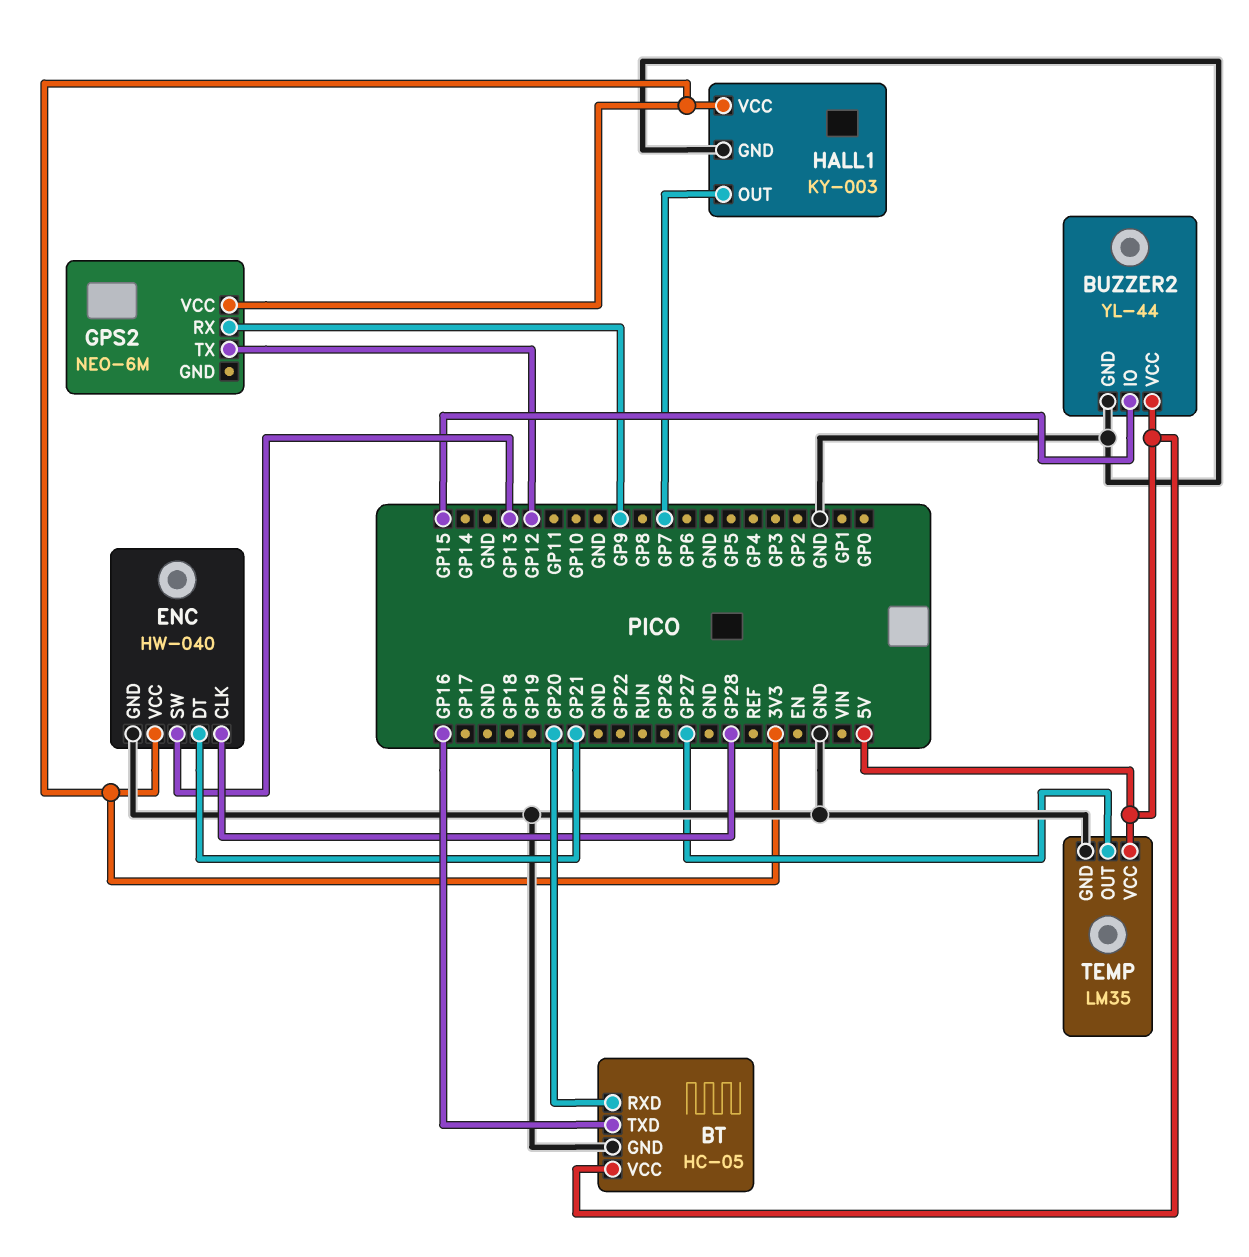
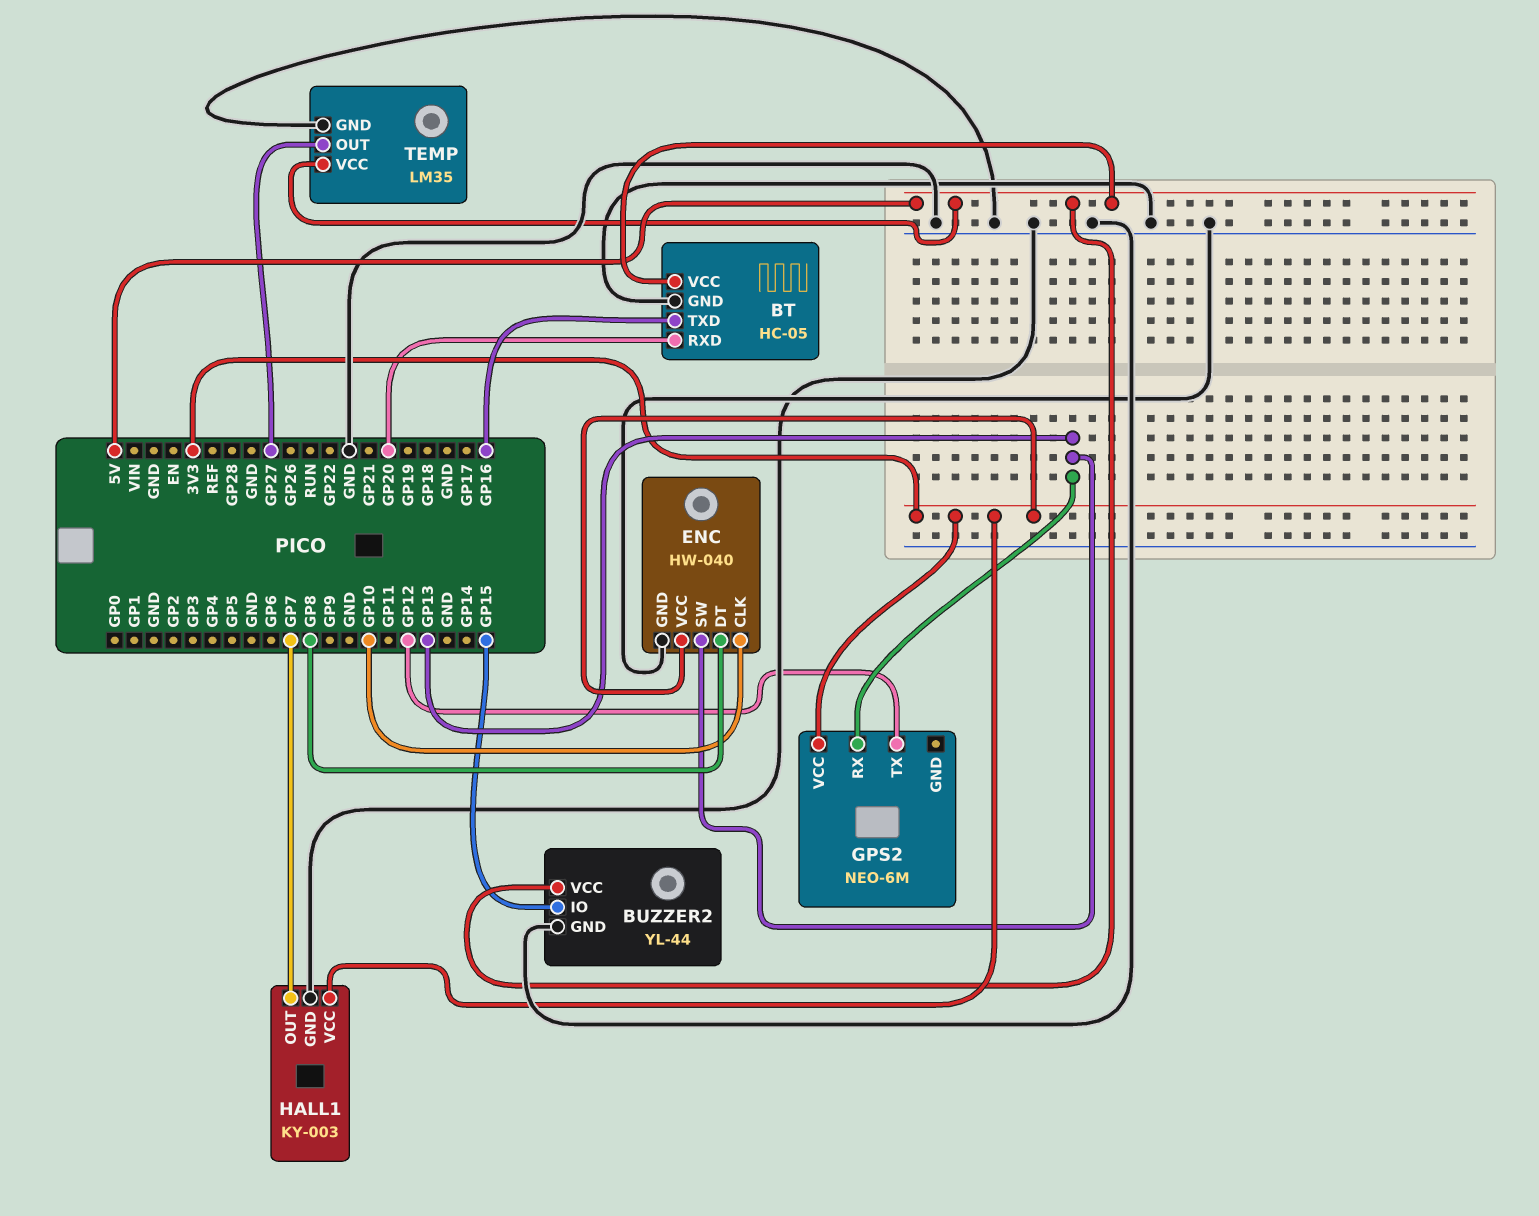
ENC pin CLK: GP28 -> GP10
ENC pin DT: GP21 -> GP8
GPS2 pin RX: GP9 -> GP13

